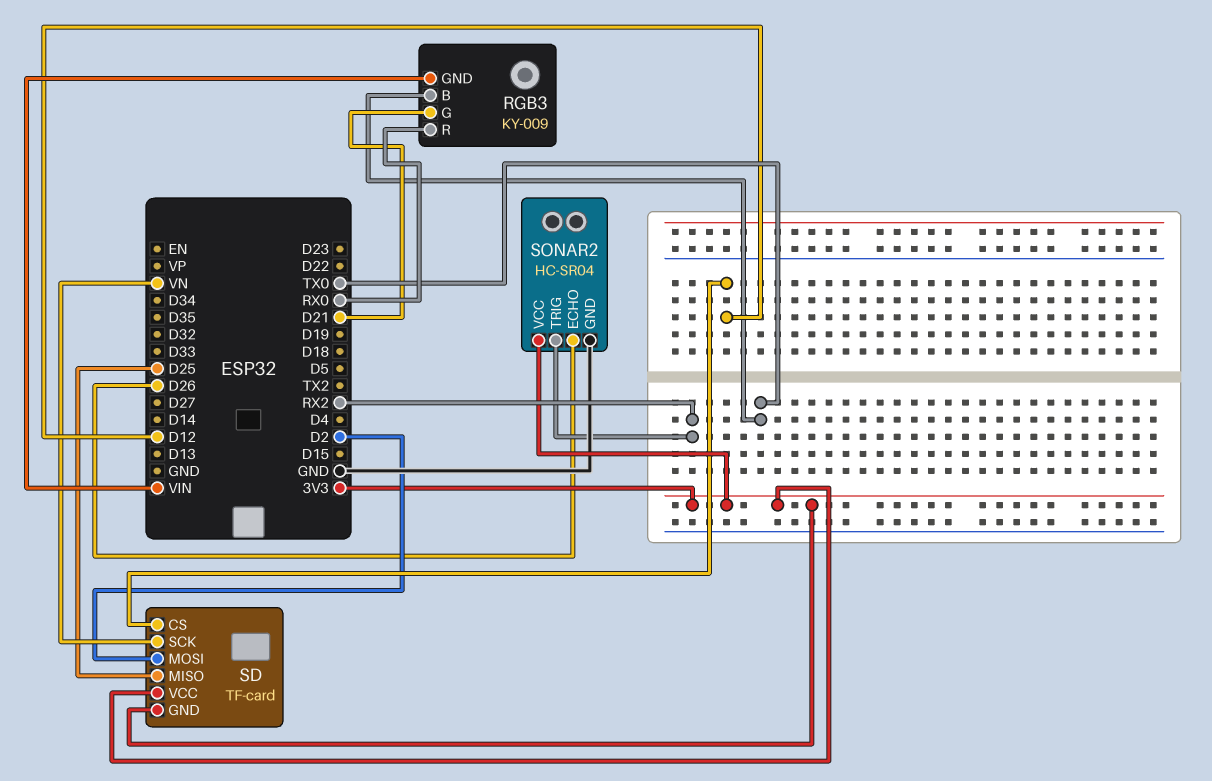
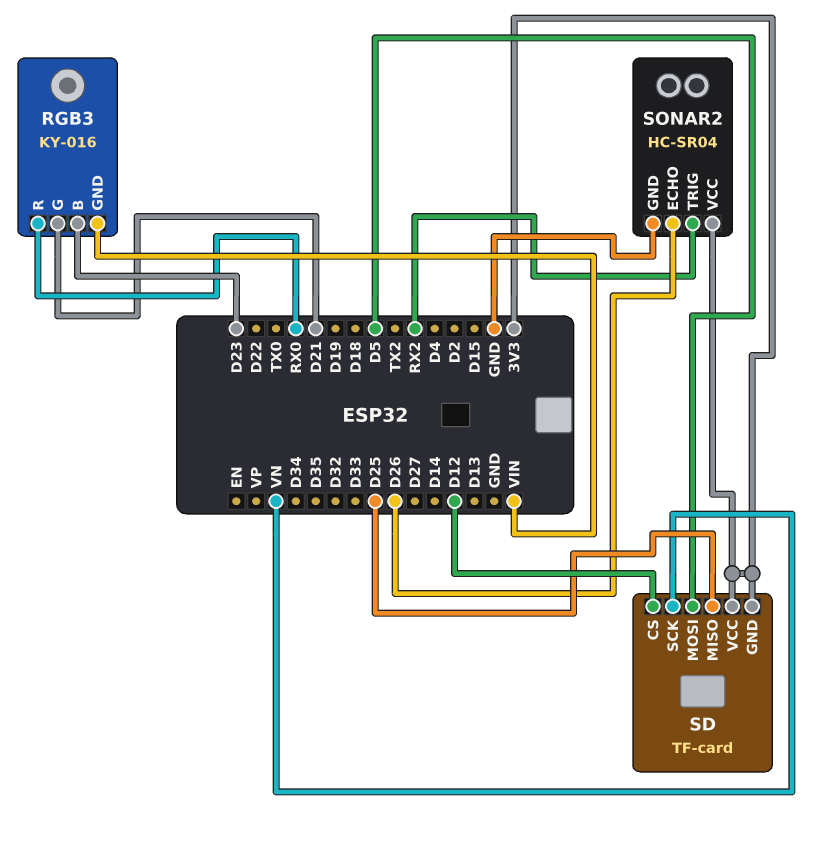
RGB3: KY-009 -> KY-016
RGB3 pin B: TX0 -> D23
SD pin MOSI: D2 -> D5

